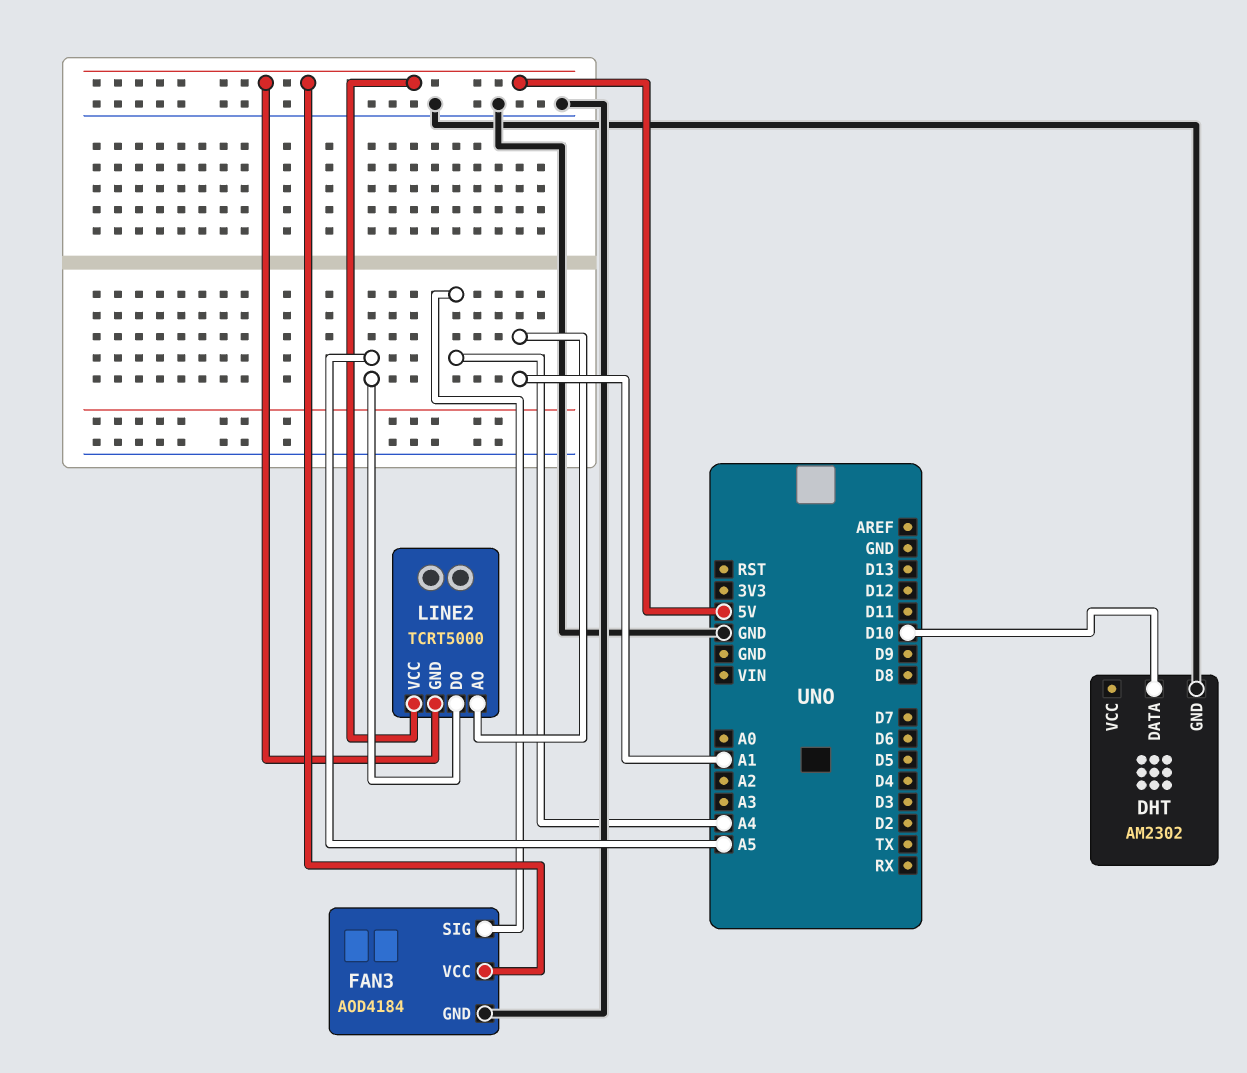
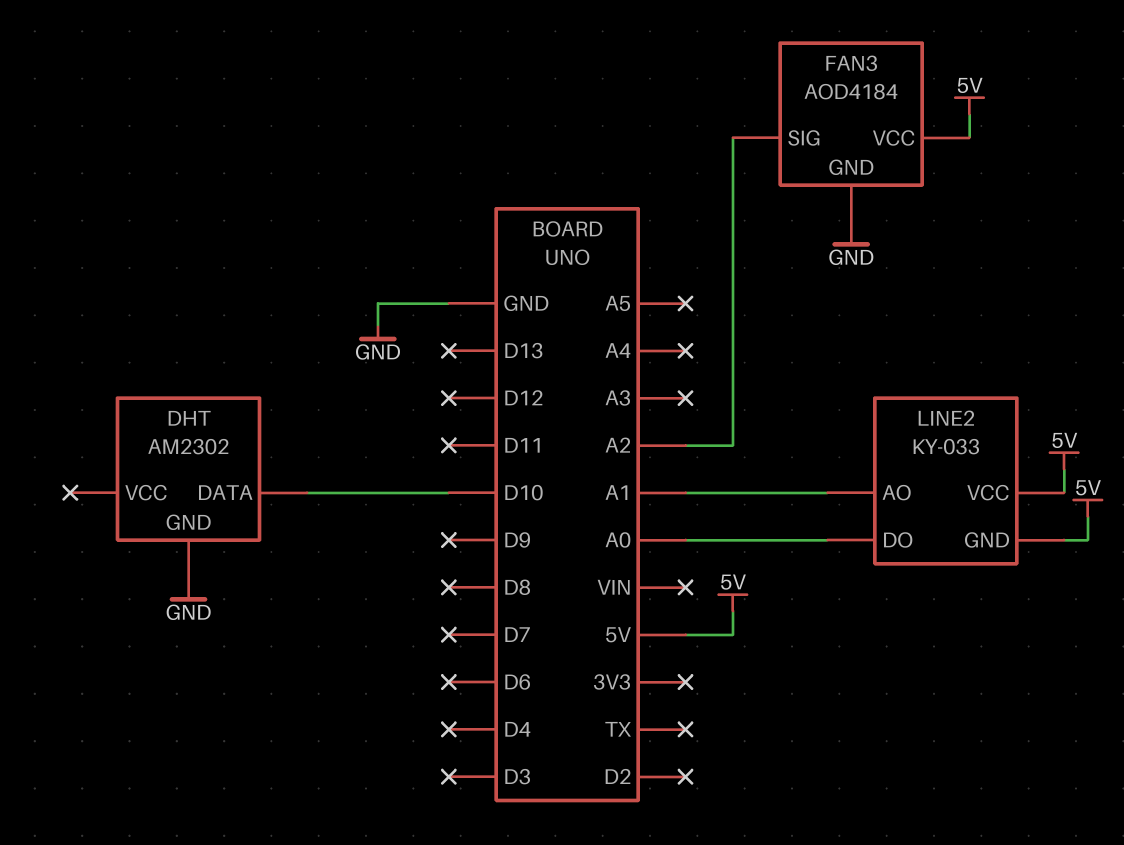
FAN3 pin SIG: A4 -> A2
LINE2: TCRT5000 -> KY-033
LINE2 pin DO: A5 -> A0

